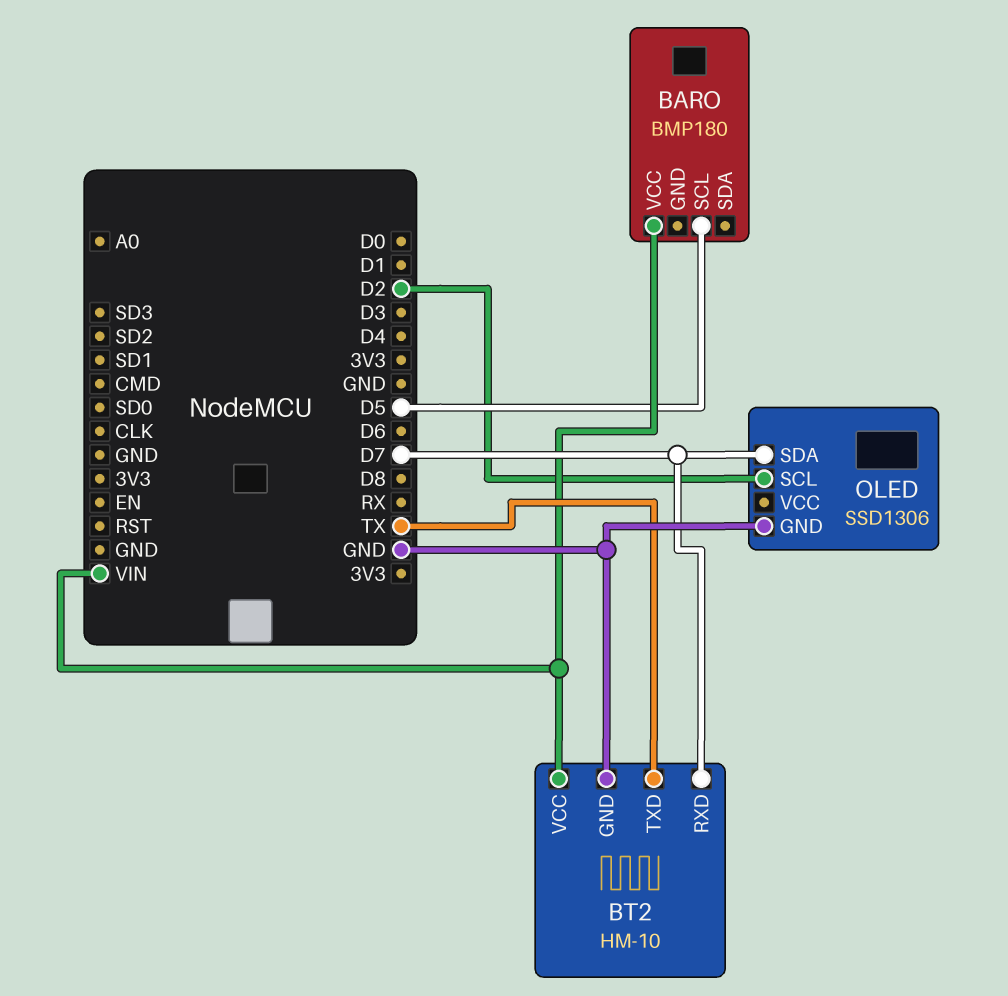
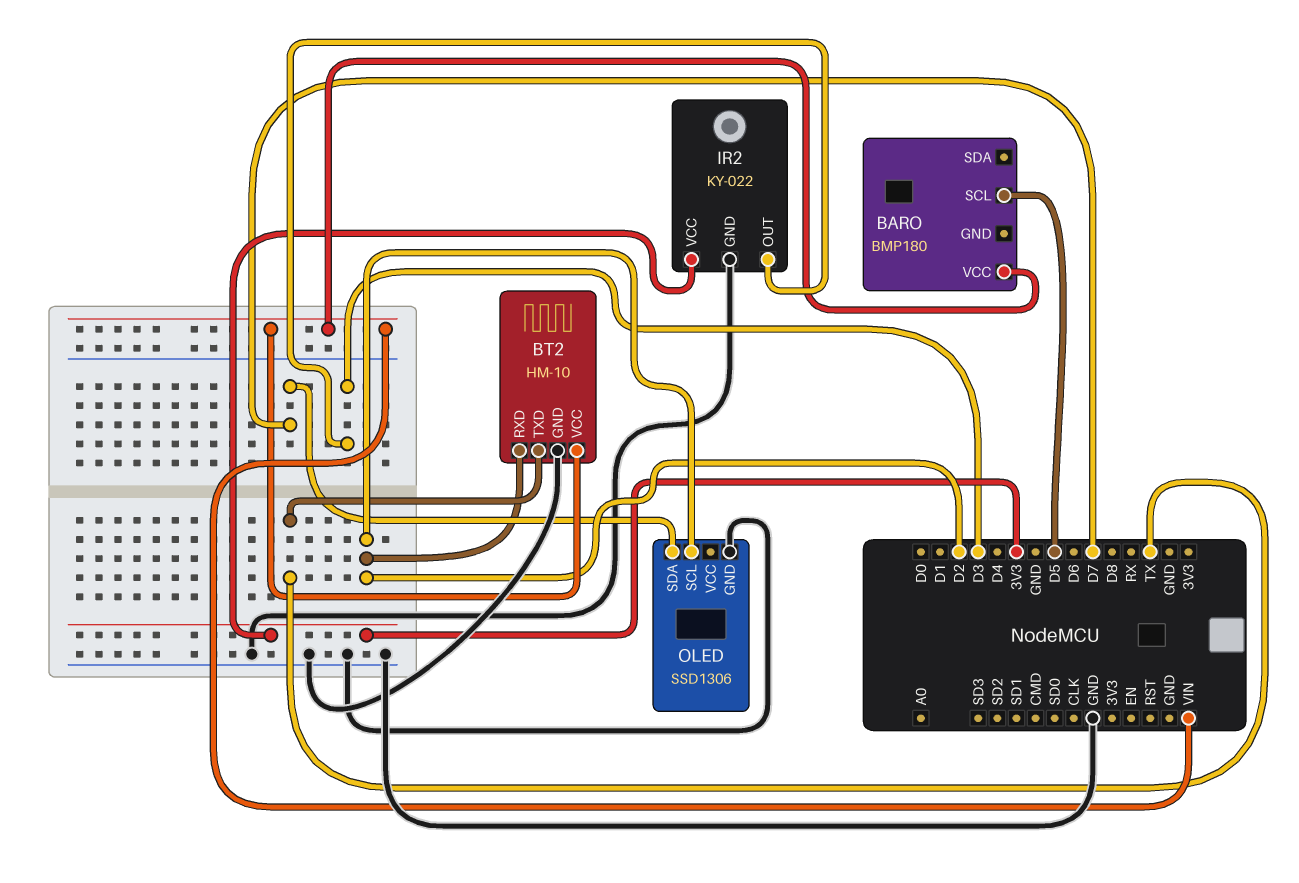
BT2 pin RXD: D7 -> D2
IR2: none -> KY-022
IR2 pin GND: none -> GND
IR2 pin OUT: none -> D3
IR2 pin VCC: none -> 3V3

